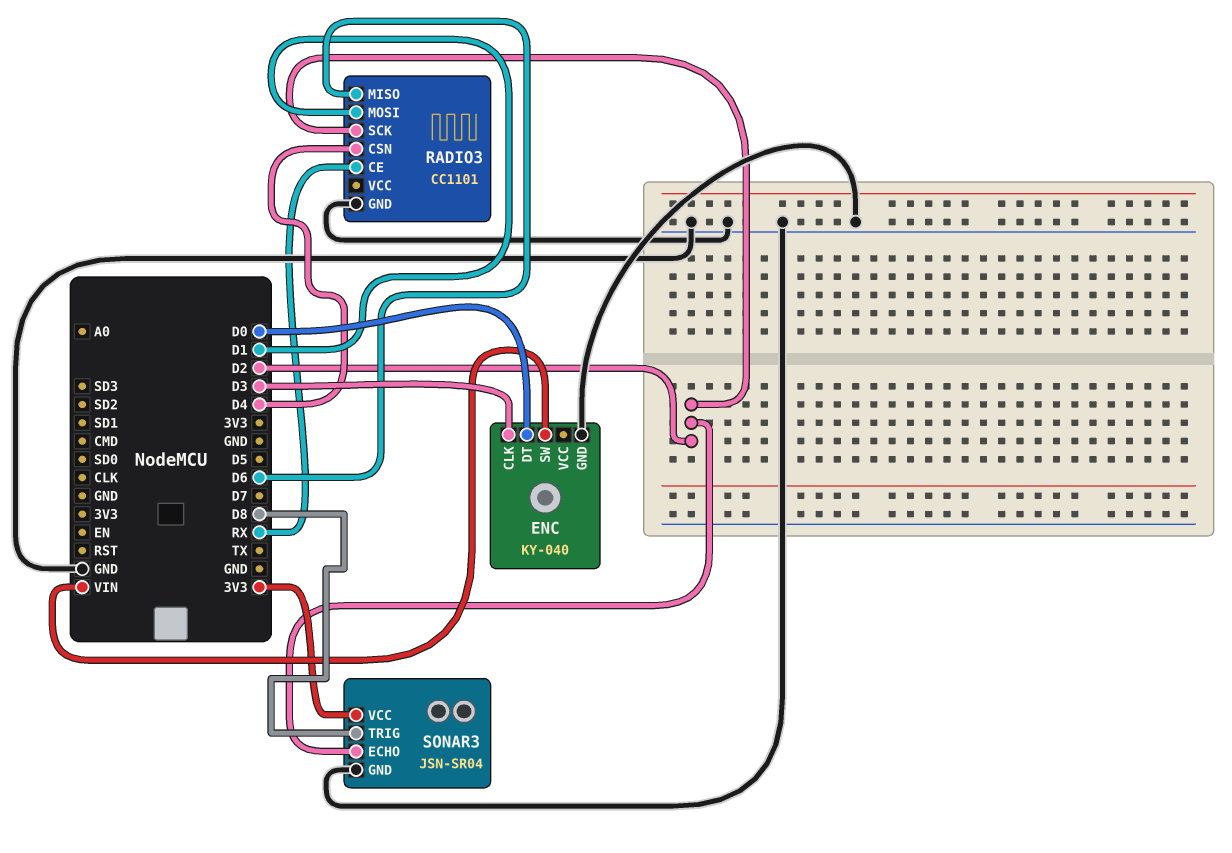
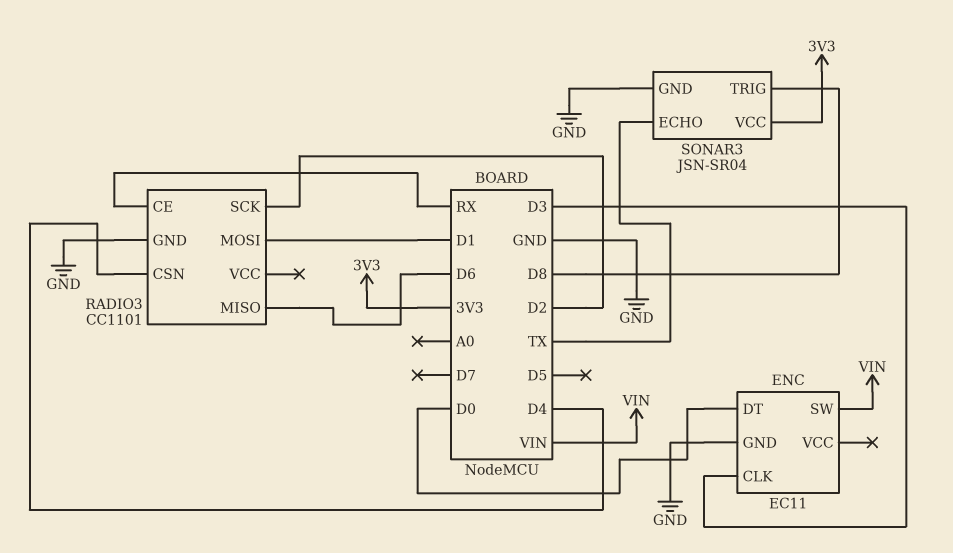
ENC: KY-040 -> EC11
SONAR3 pin ECHO: D2 -> TX

